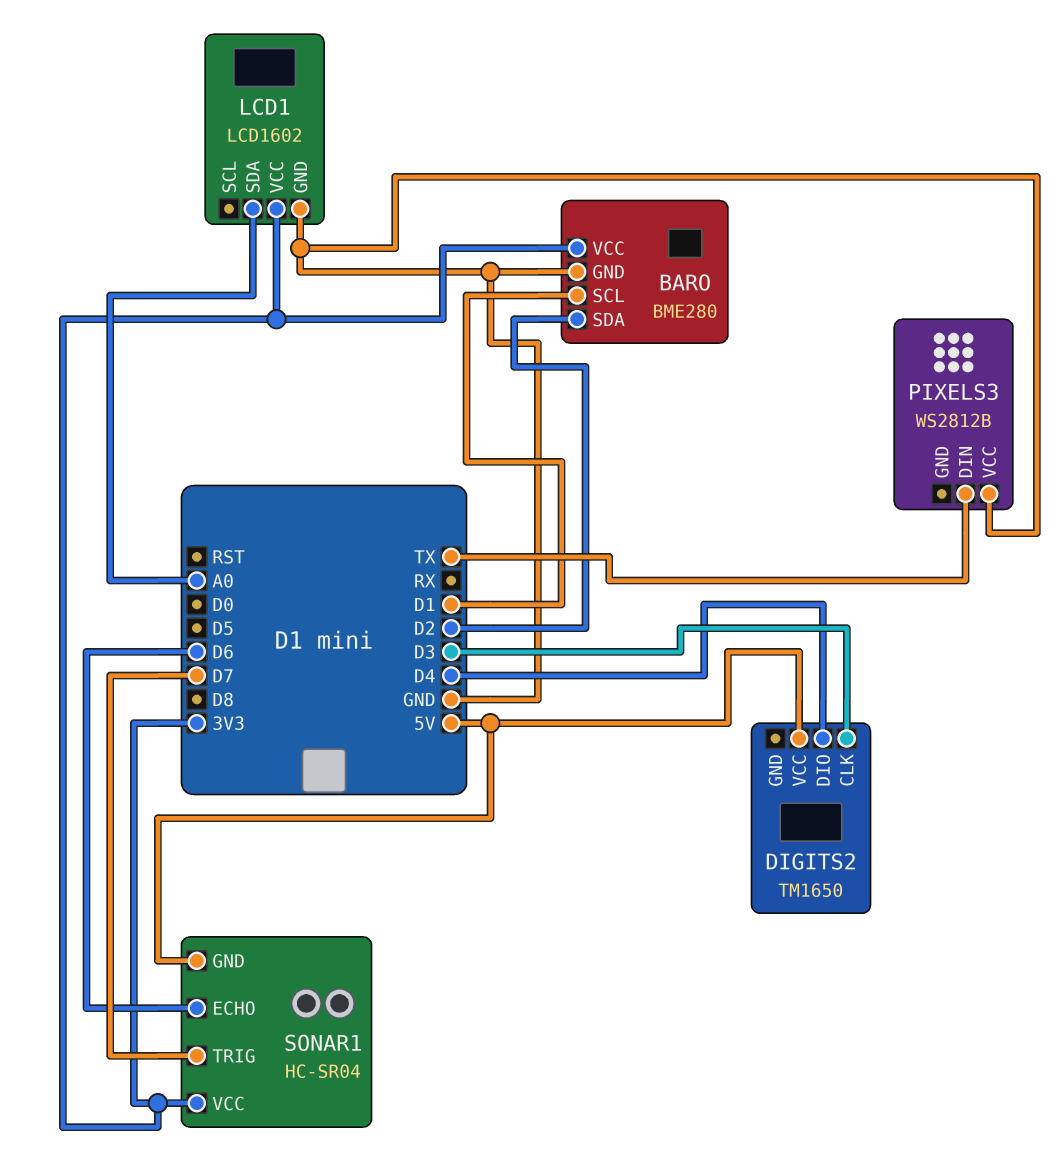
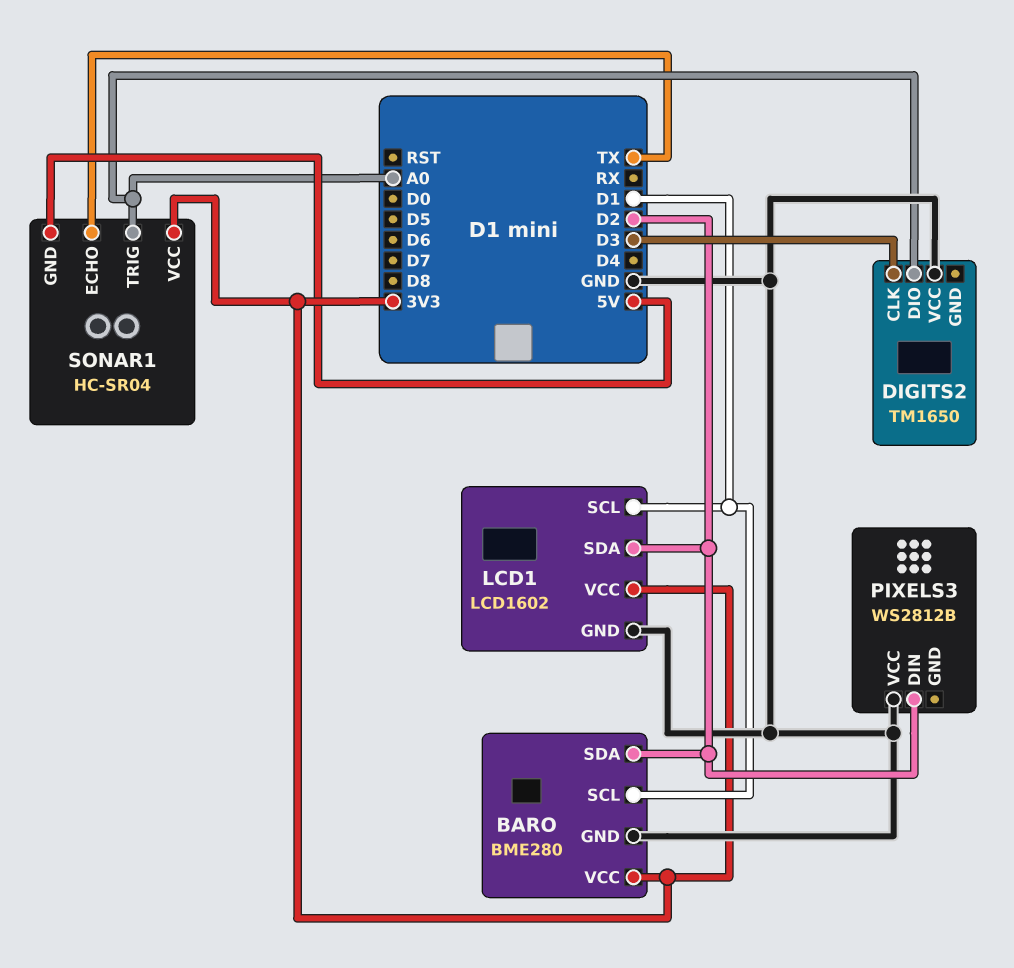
DIGITS2 pin DIO: D4 -> A0
DIGITS2 pin VCC: 5V -> GND
LCD1 pin SCL: none -> D1
LCD1 pin SDA: A0 -> D2
PIXELS3 pin DIN: TX -> D2
SONAR1 pin ECHO: D6 -> TX
SONAR1 pin TRIG: D7 -> A0

